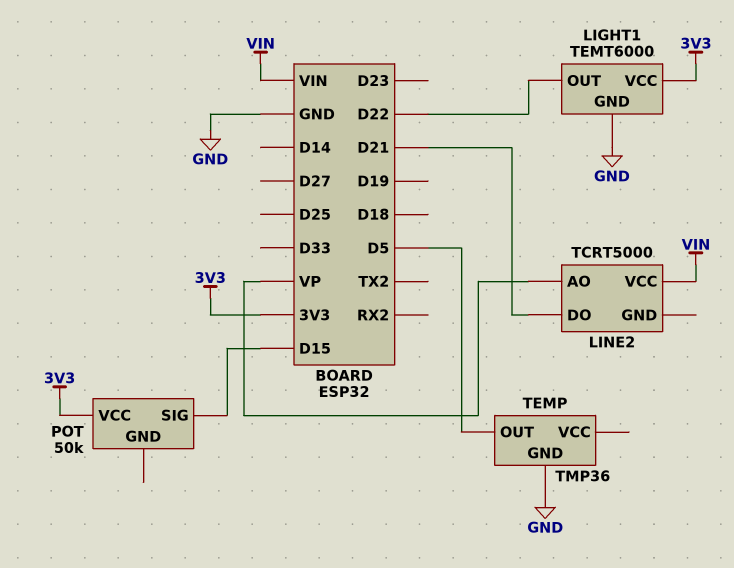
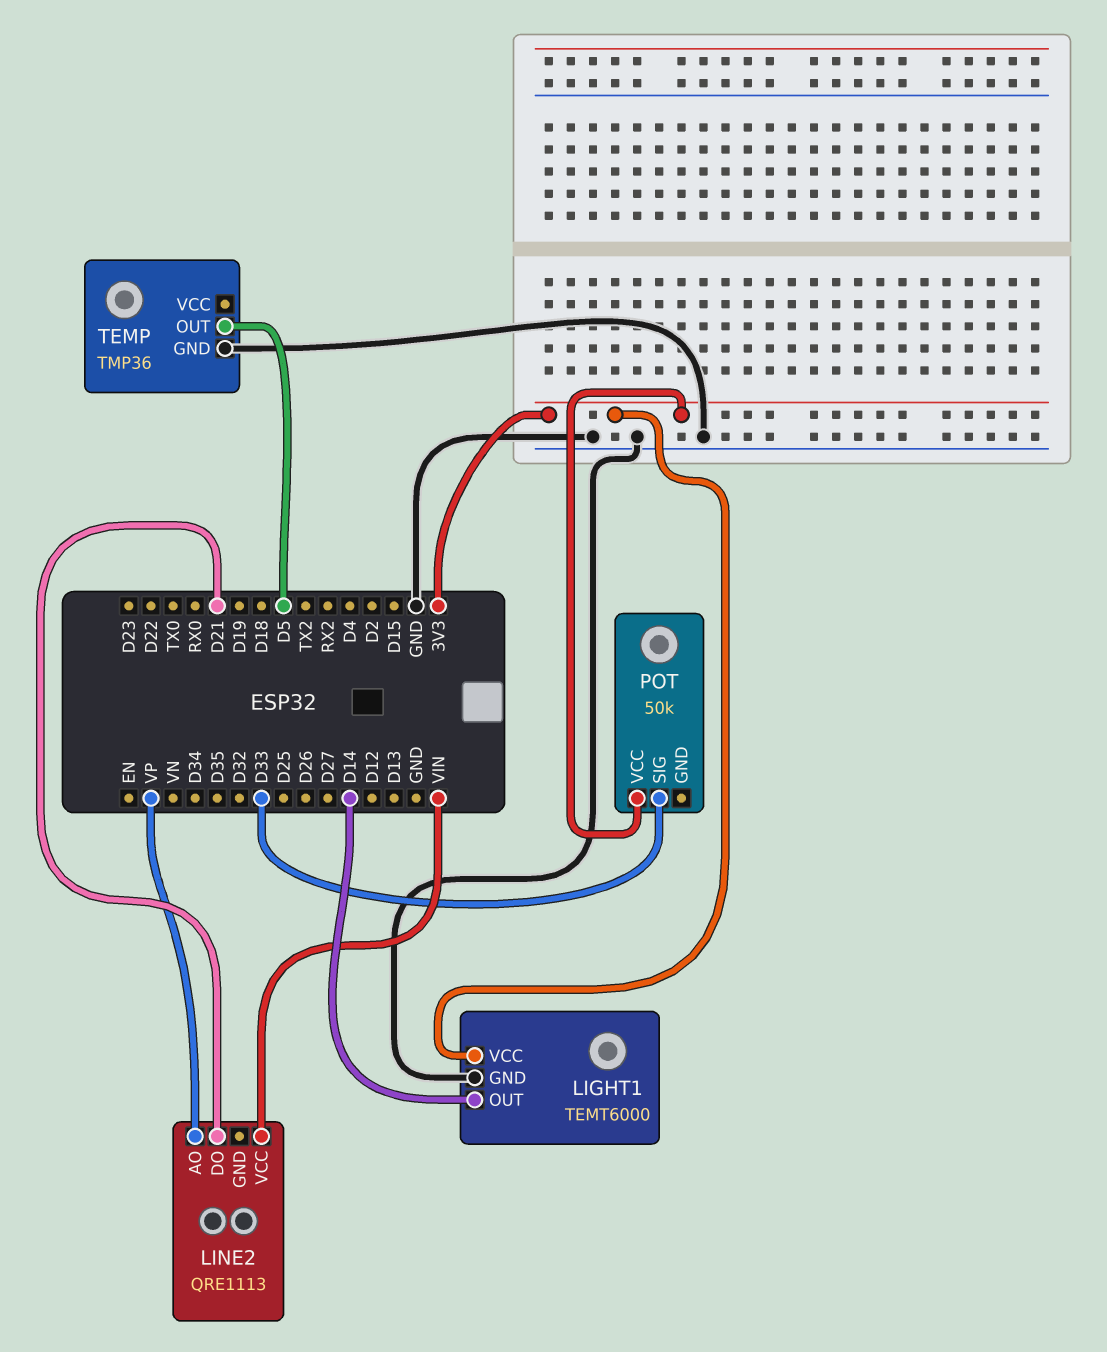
LIGHT1 pin OUT: D22 -> D14
LINE2: TCRT5000 -> QRE1113
POT pin SIG: D15 -> D33

